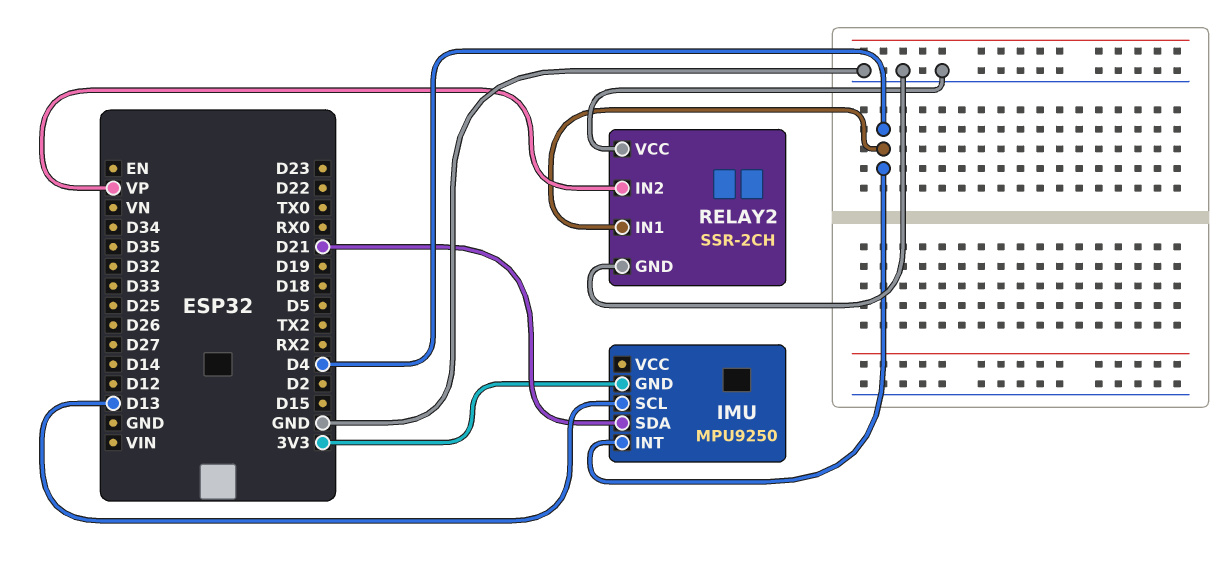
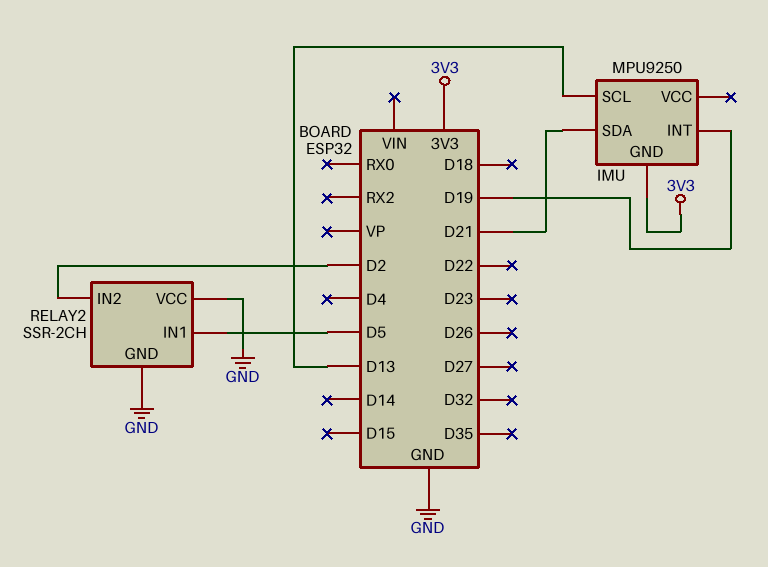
IMU pin INT: D4 -> D19
RELAY2 pin IN1: D4 -> D5
RELAY2 pin IN2: VP -> D2

